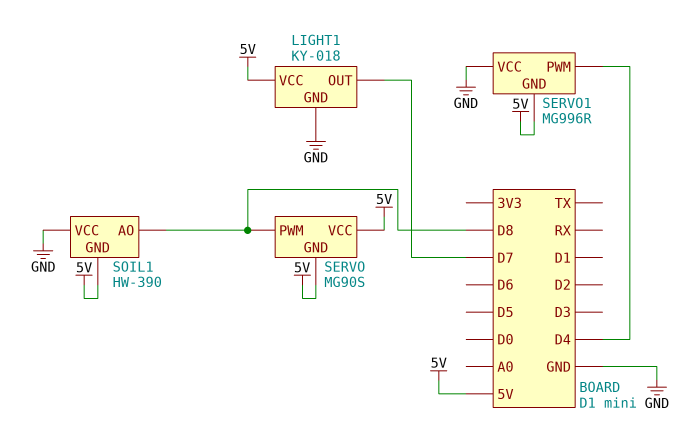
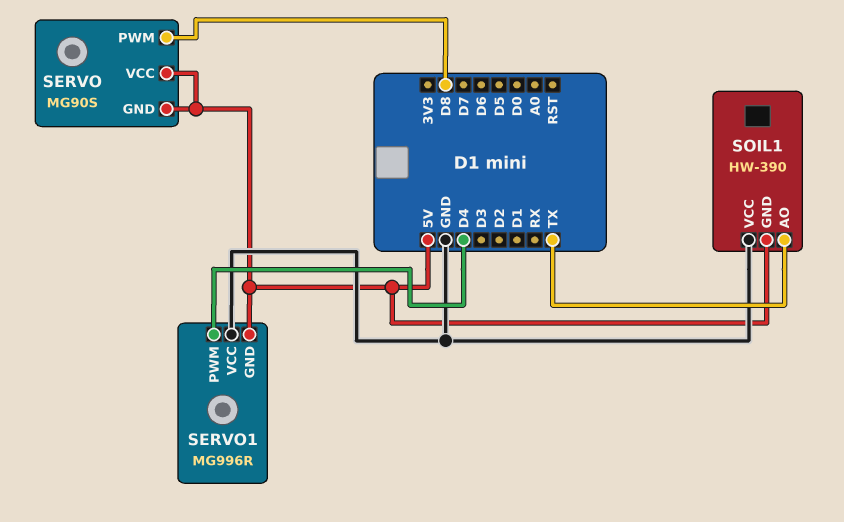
LIGHT1: KY-018 -> none
LIGHT1 pin GND: GND -> none
LIGHT1 pin OUT: D7 -> none
LIGHT1 pin VCC: 5V -> none
SOIL1 pin AO: D8 -> TX

